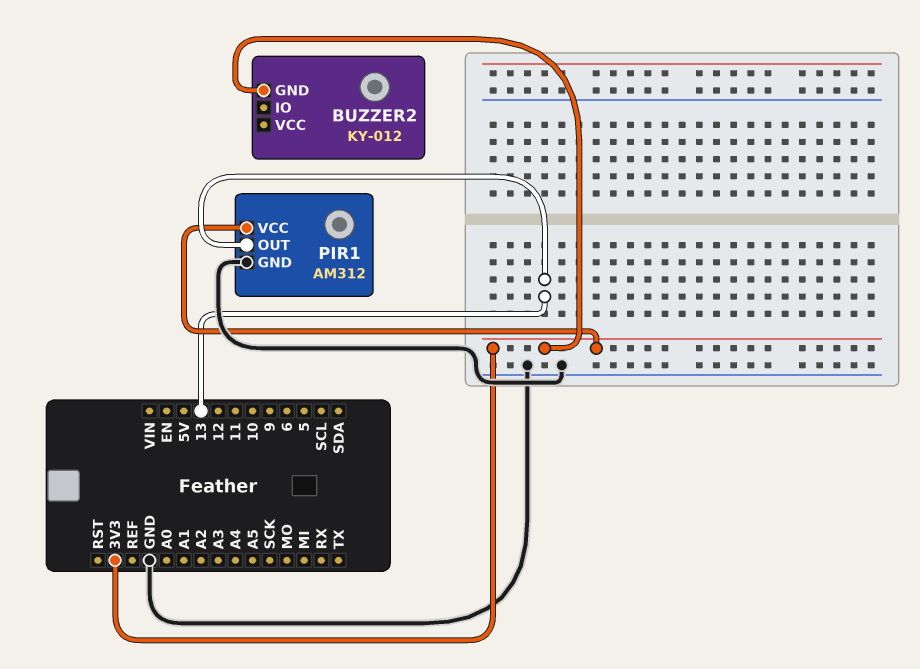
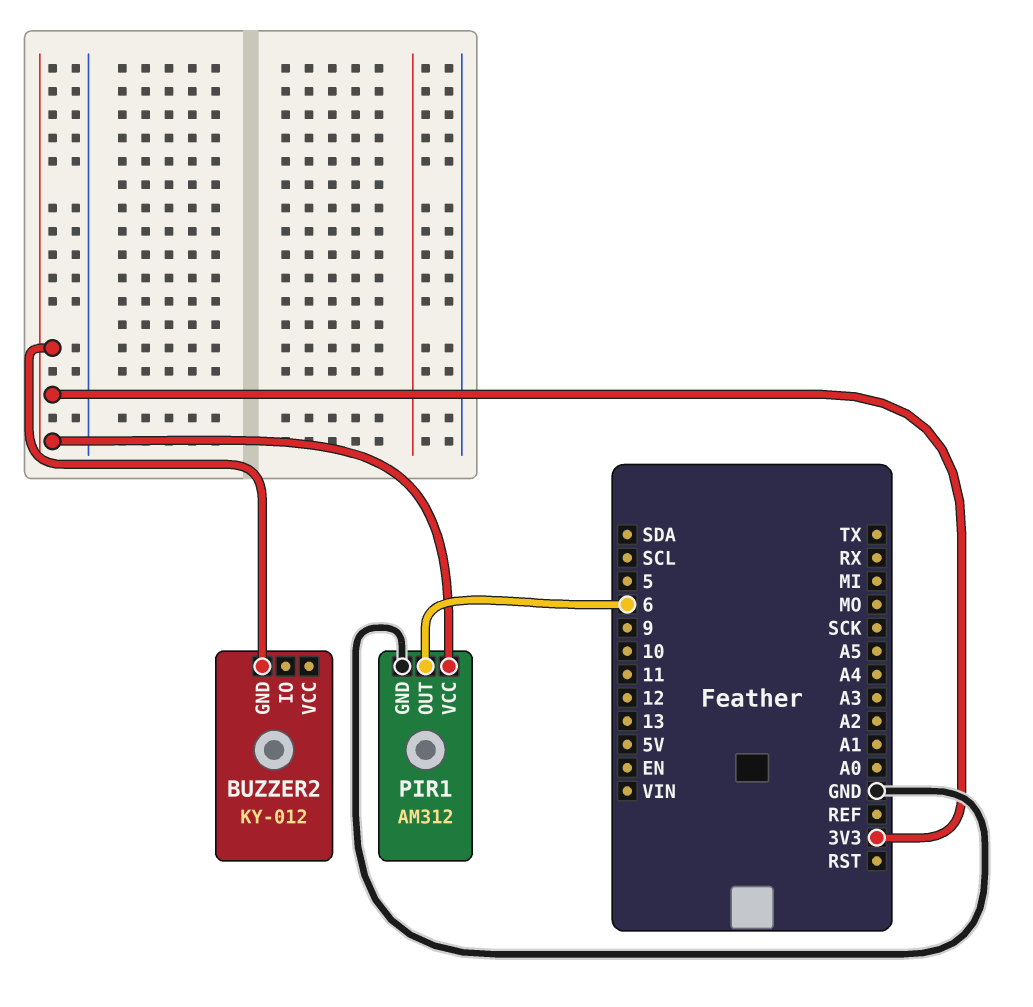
PIR1 pin OUT: 13 -> 6

